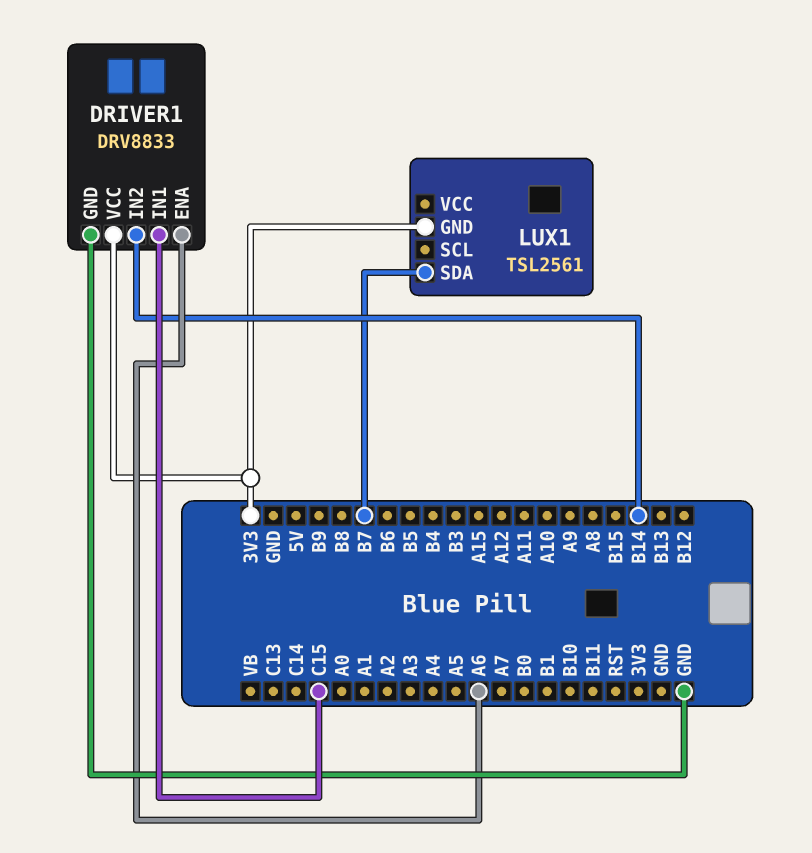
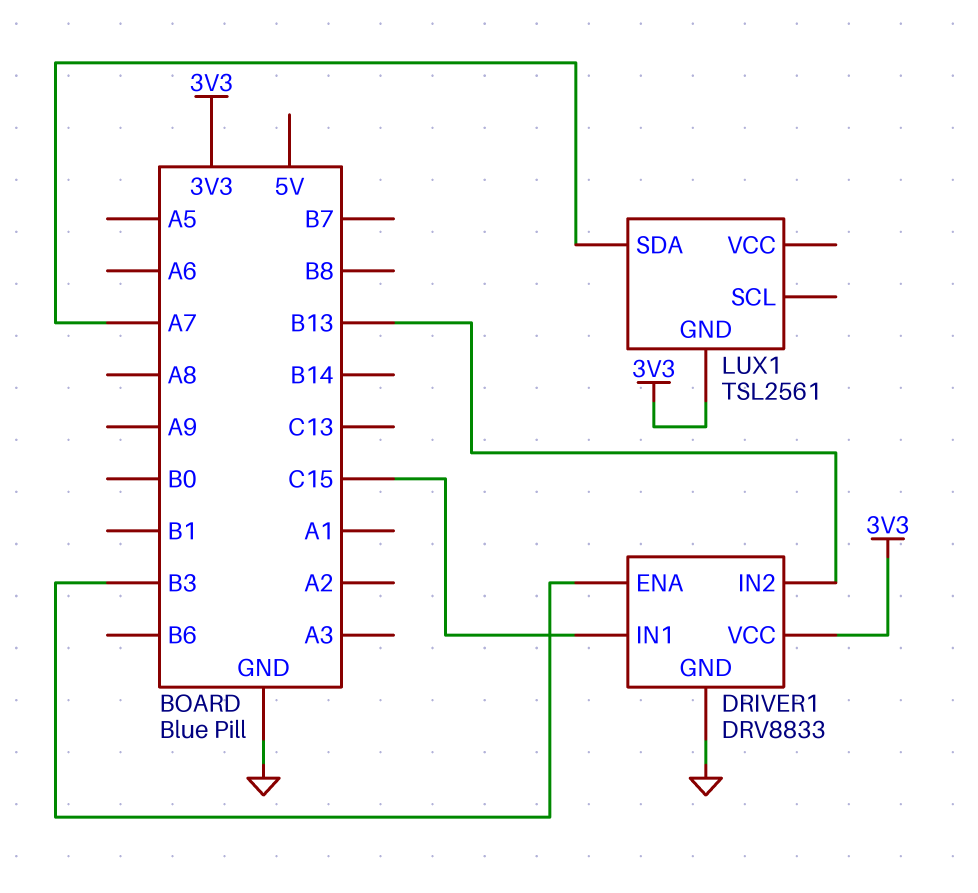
DRIVER1 pin ENA: A6 -> B3
DRIVER1 pin IN2: B14 -> B13
LUX1 pin SDA: B7 -> A7

